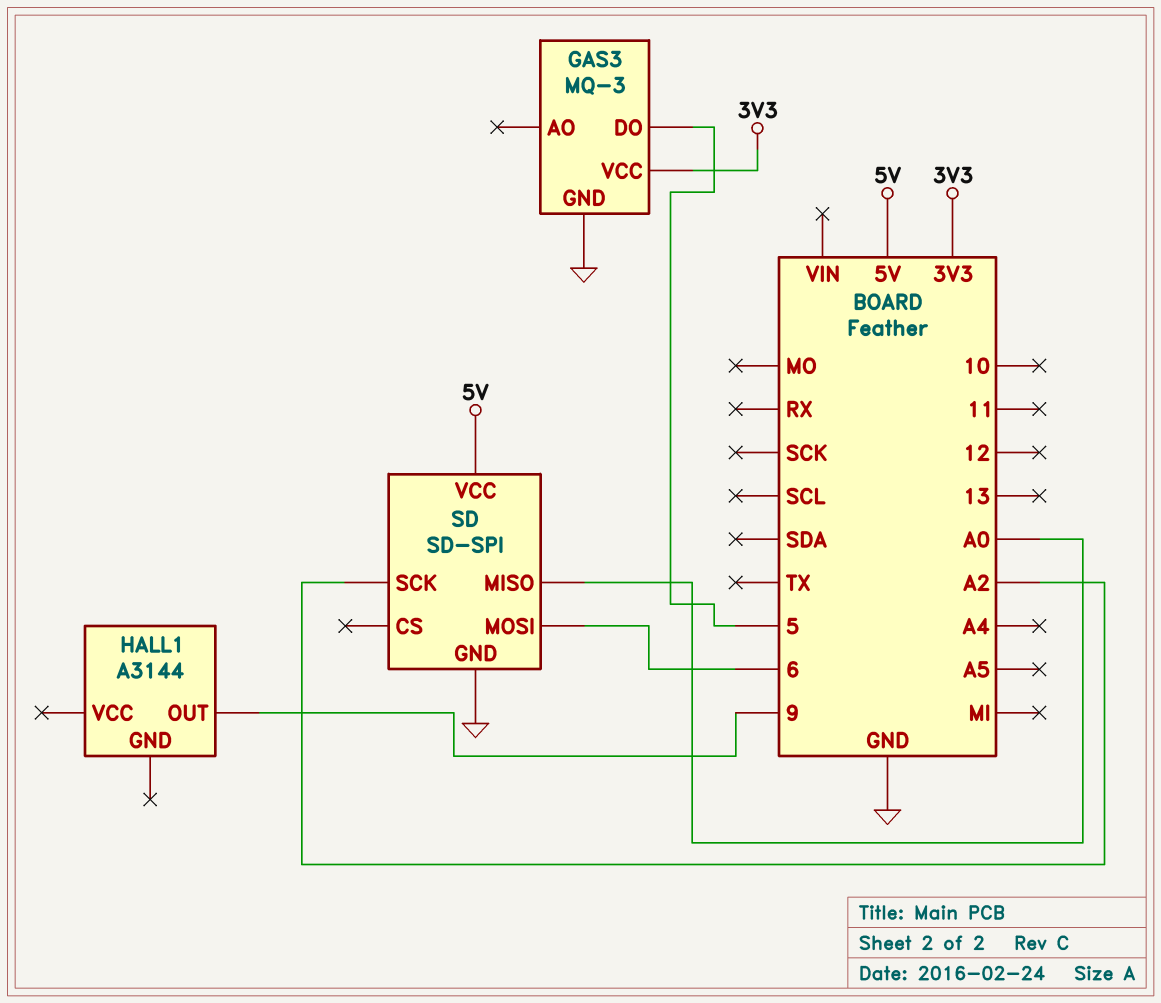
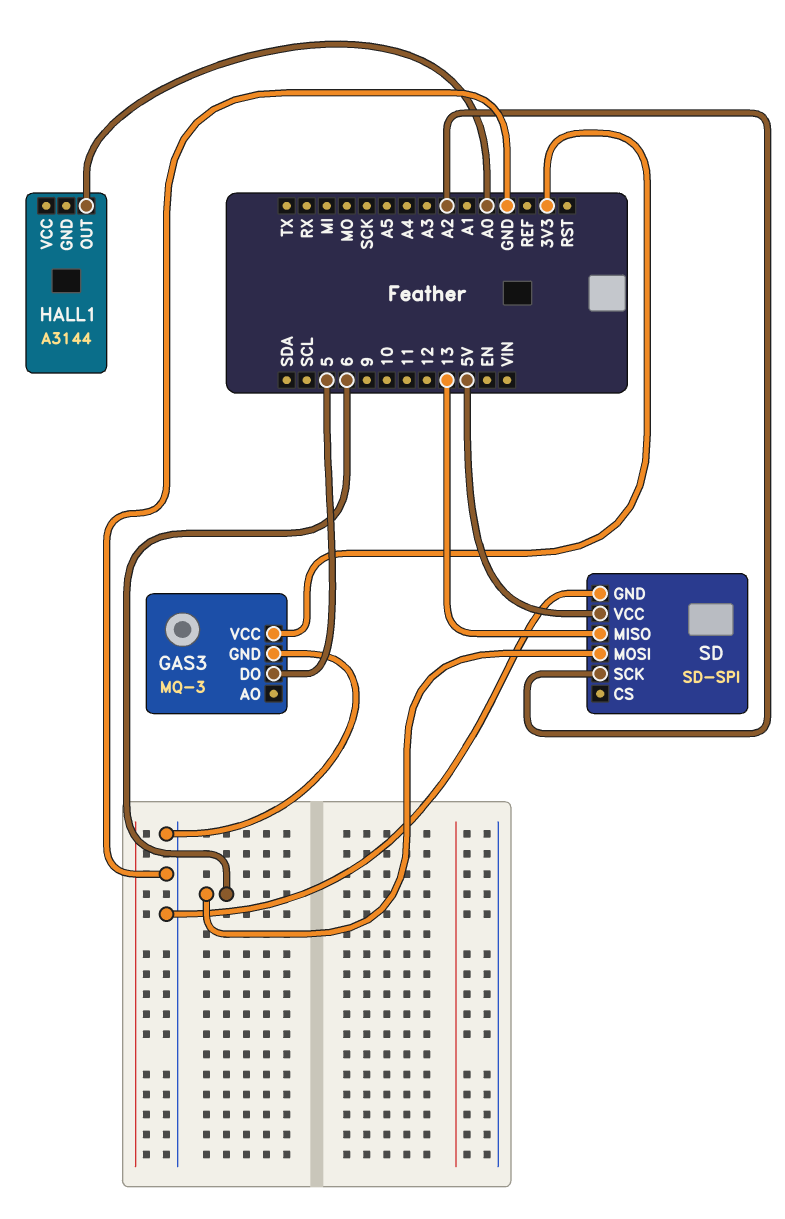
HALL1 pin OUT: 9 -> A0
SD pin MISO: A0 -> 13

